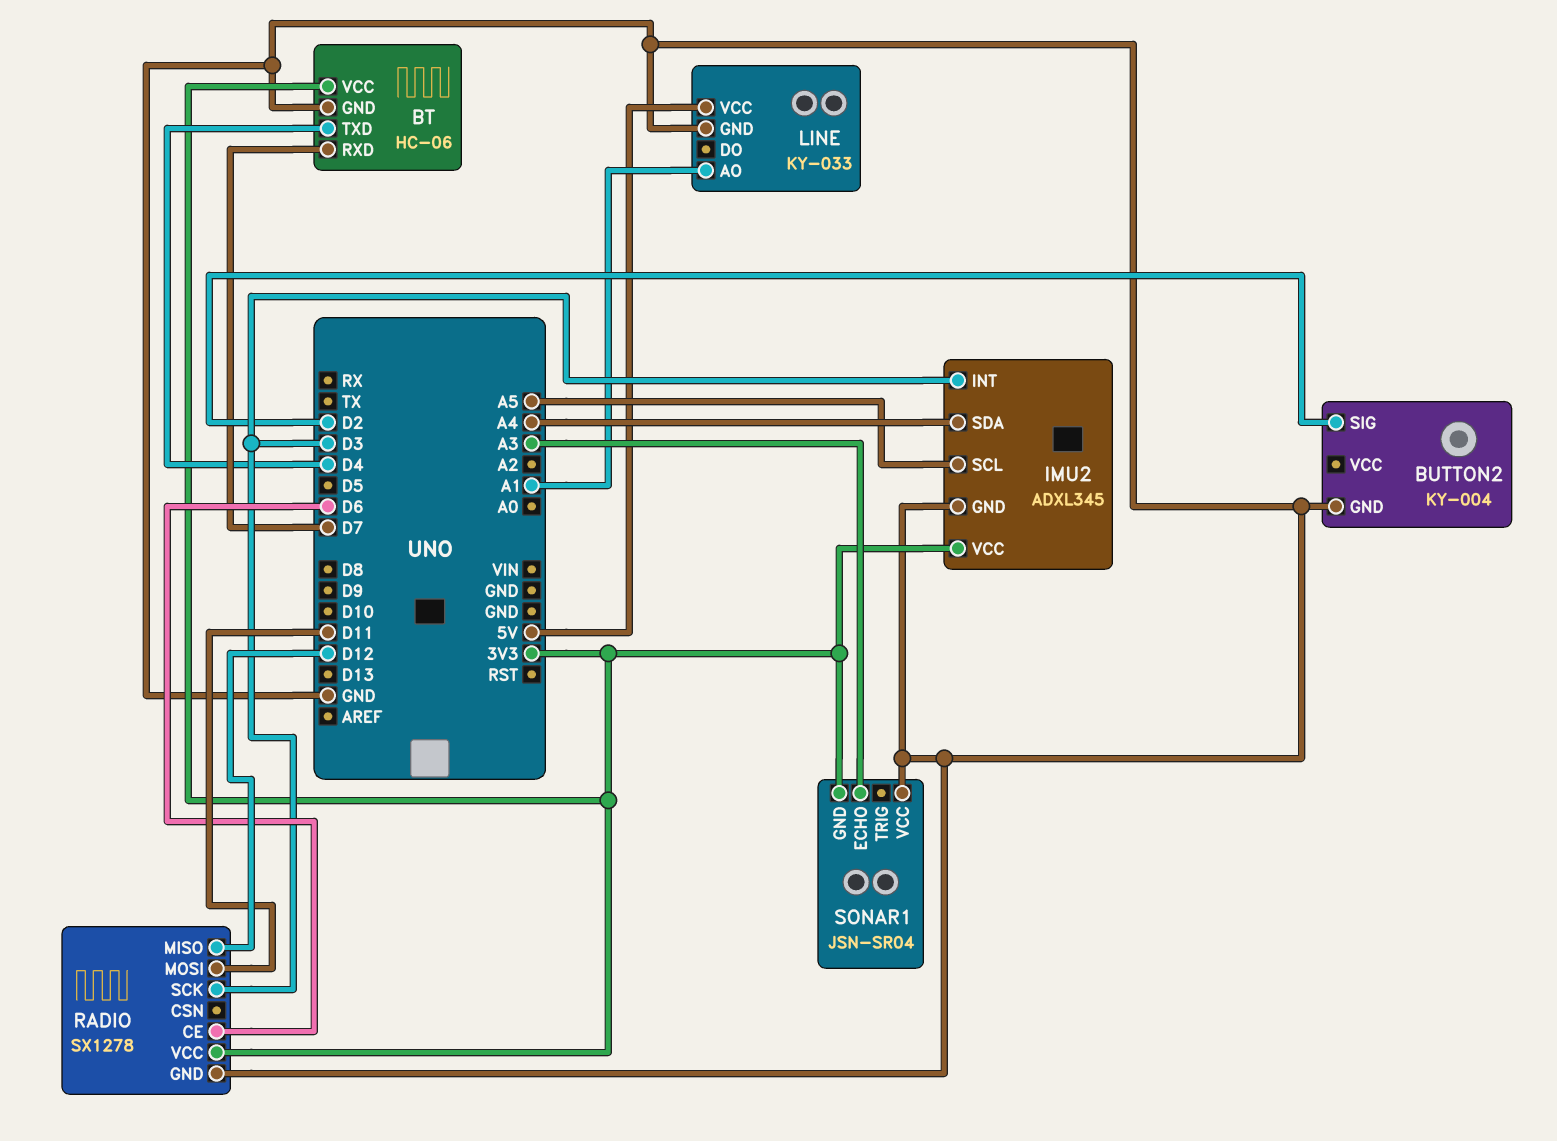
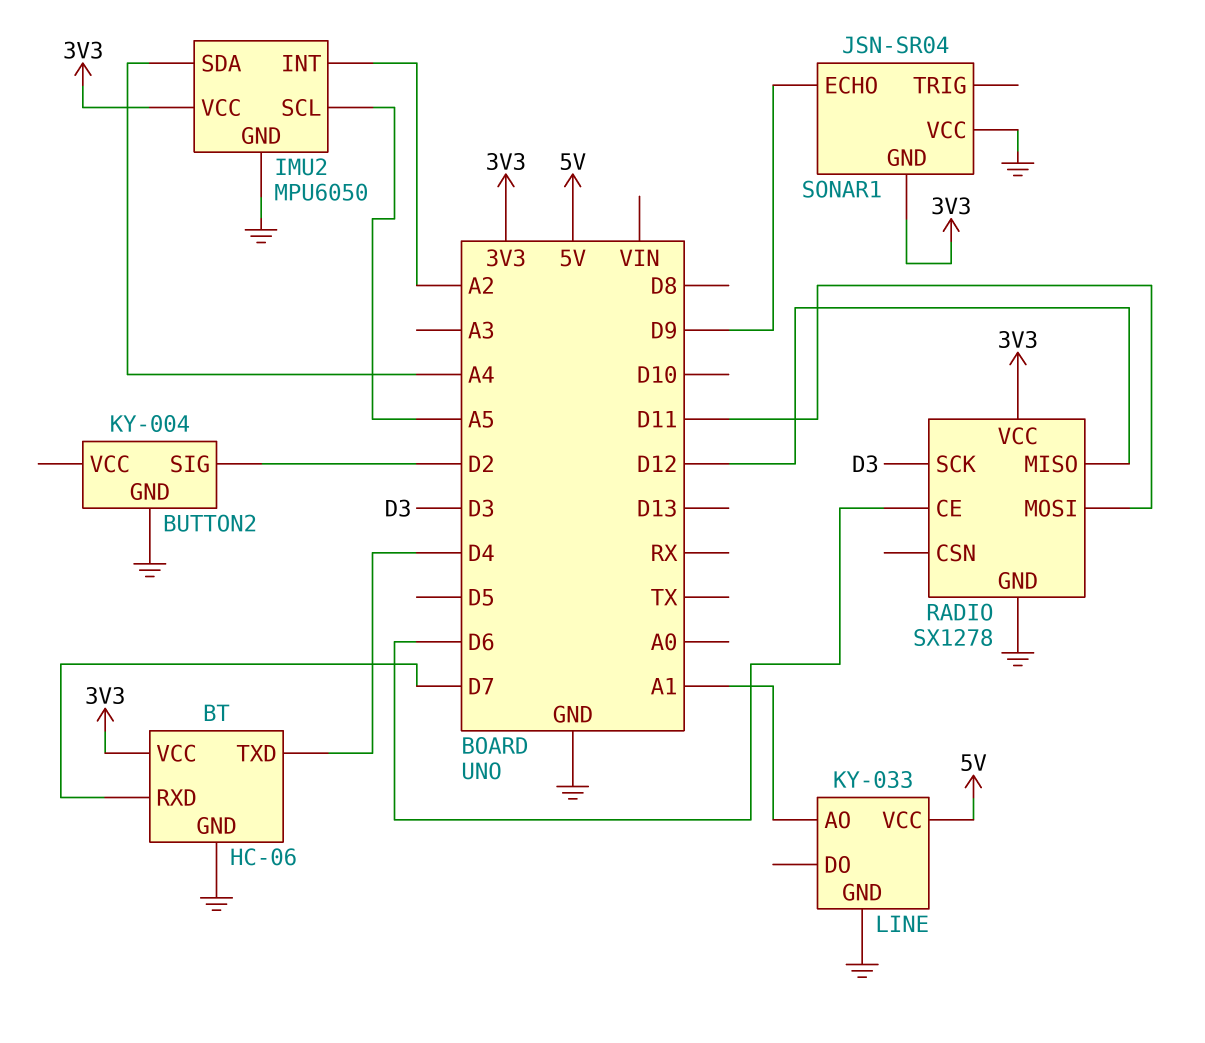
IMU2: ADXL345 -> MPU6050
IMU2 pin INT: D3 -> A2
SONAR1 pin ECHO: A3 -> D9

